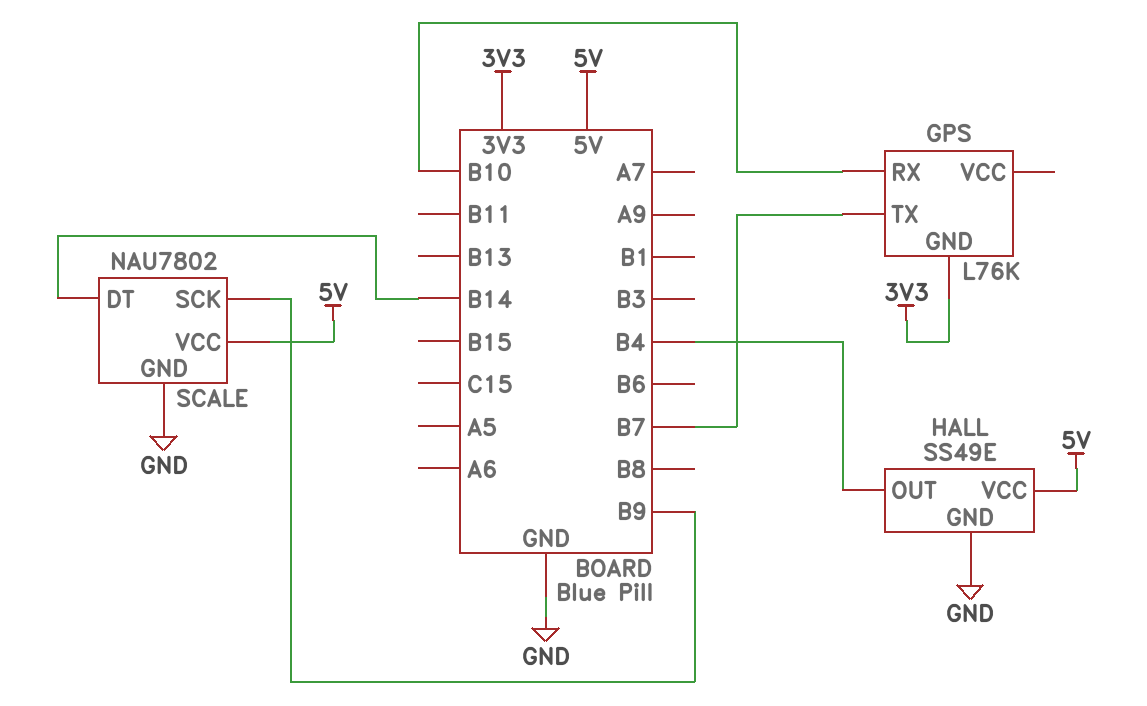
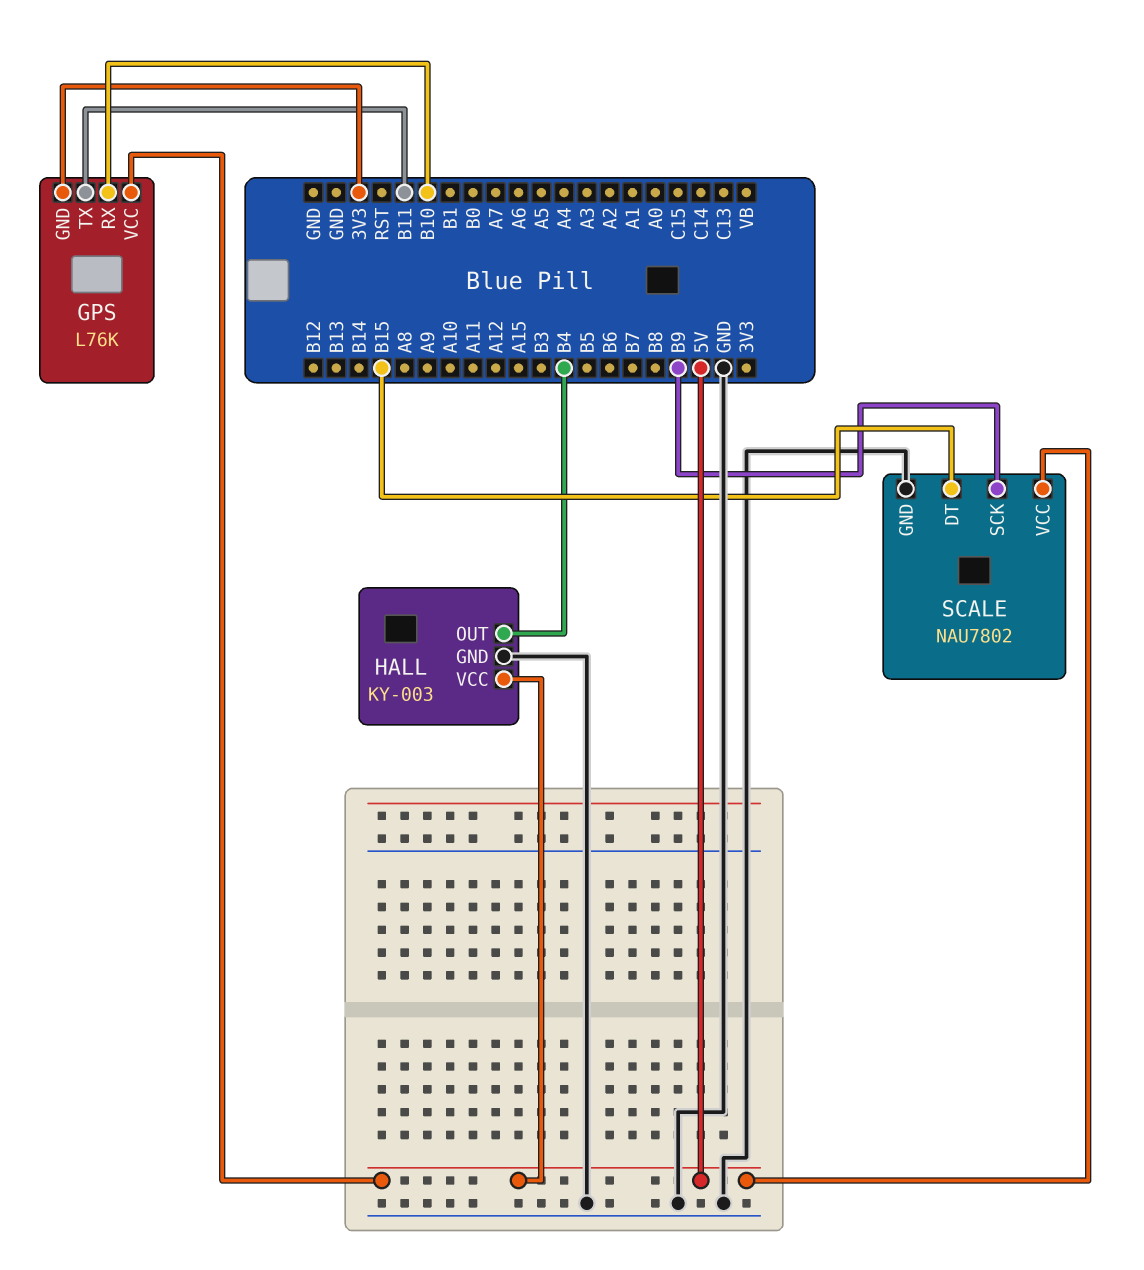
GPS pin TX: B7 -> B11
GPS pin VCC: none -> 5V
HALL: SS49E -> KY-003
SCALE pin DT: B14 -> B15

